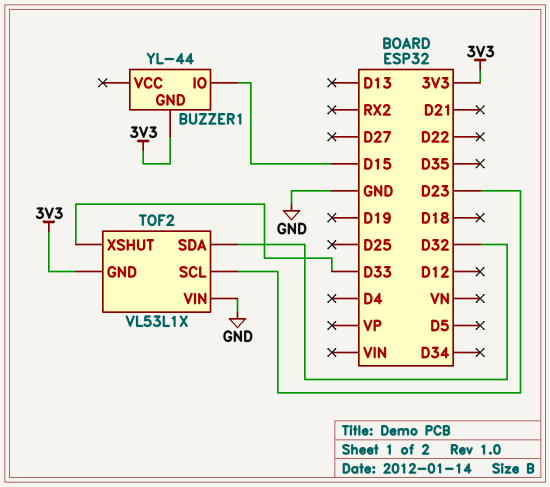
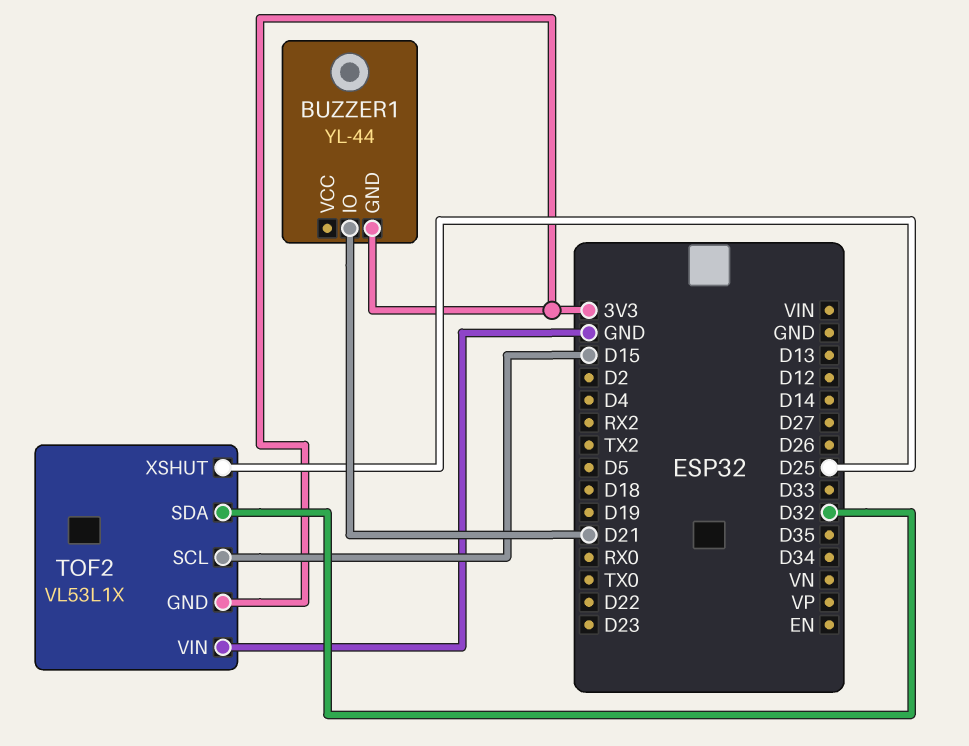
BUZZER1 pin IO: D15 -> D21
TOF2 pin SCL: D23 -> D15
TOF2 pin XSHUT: D33 -> D25

